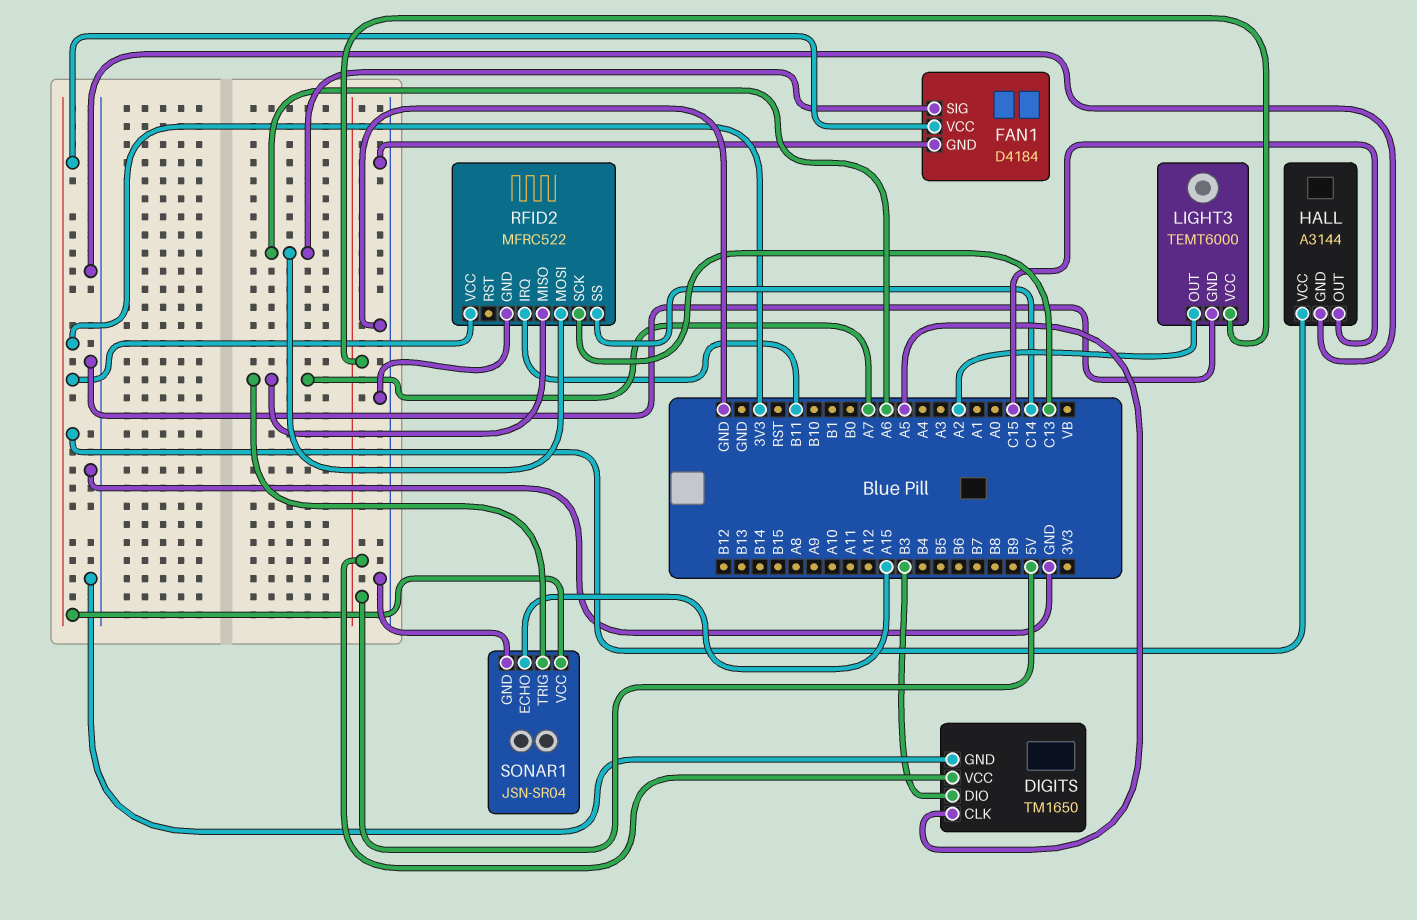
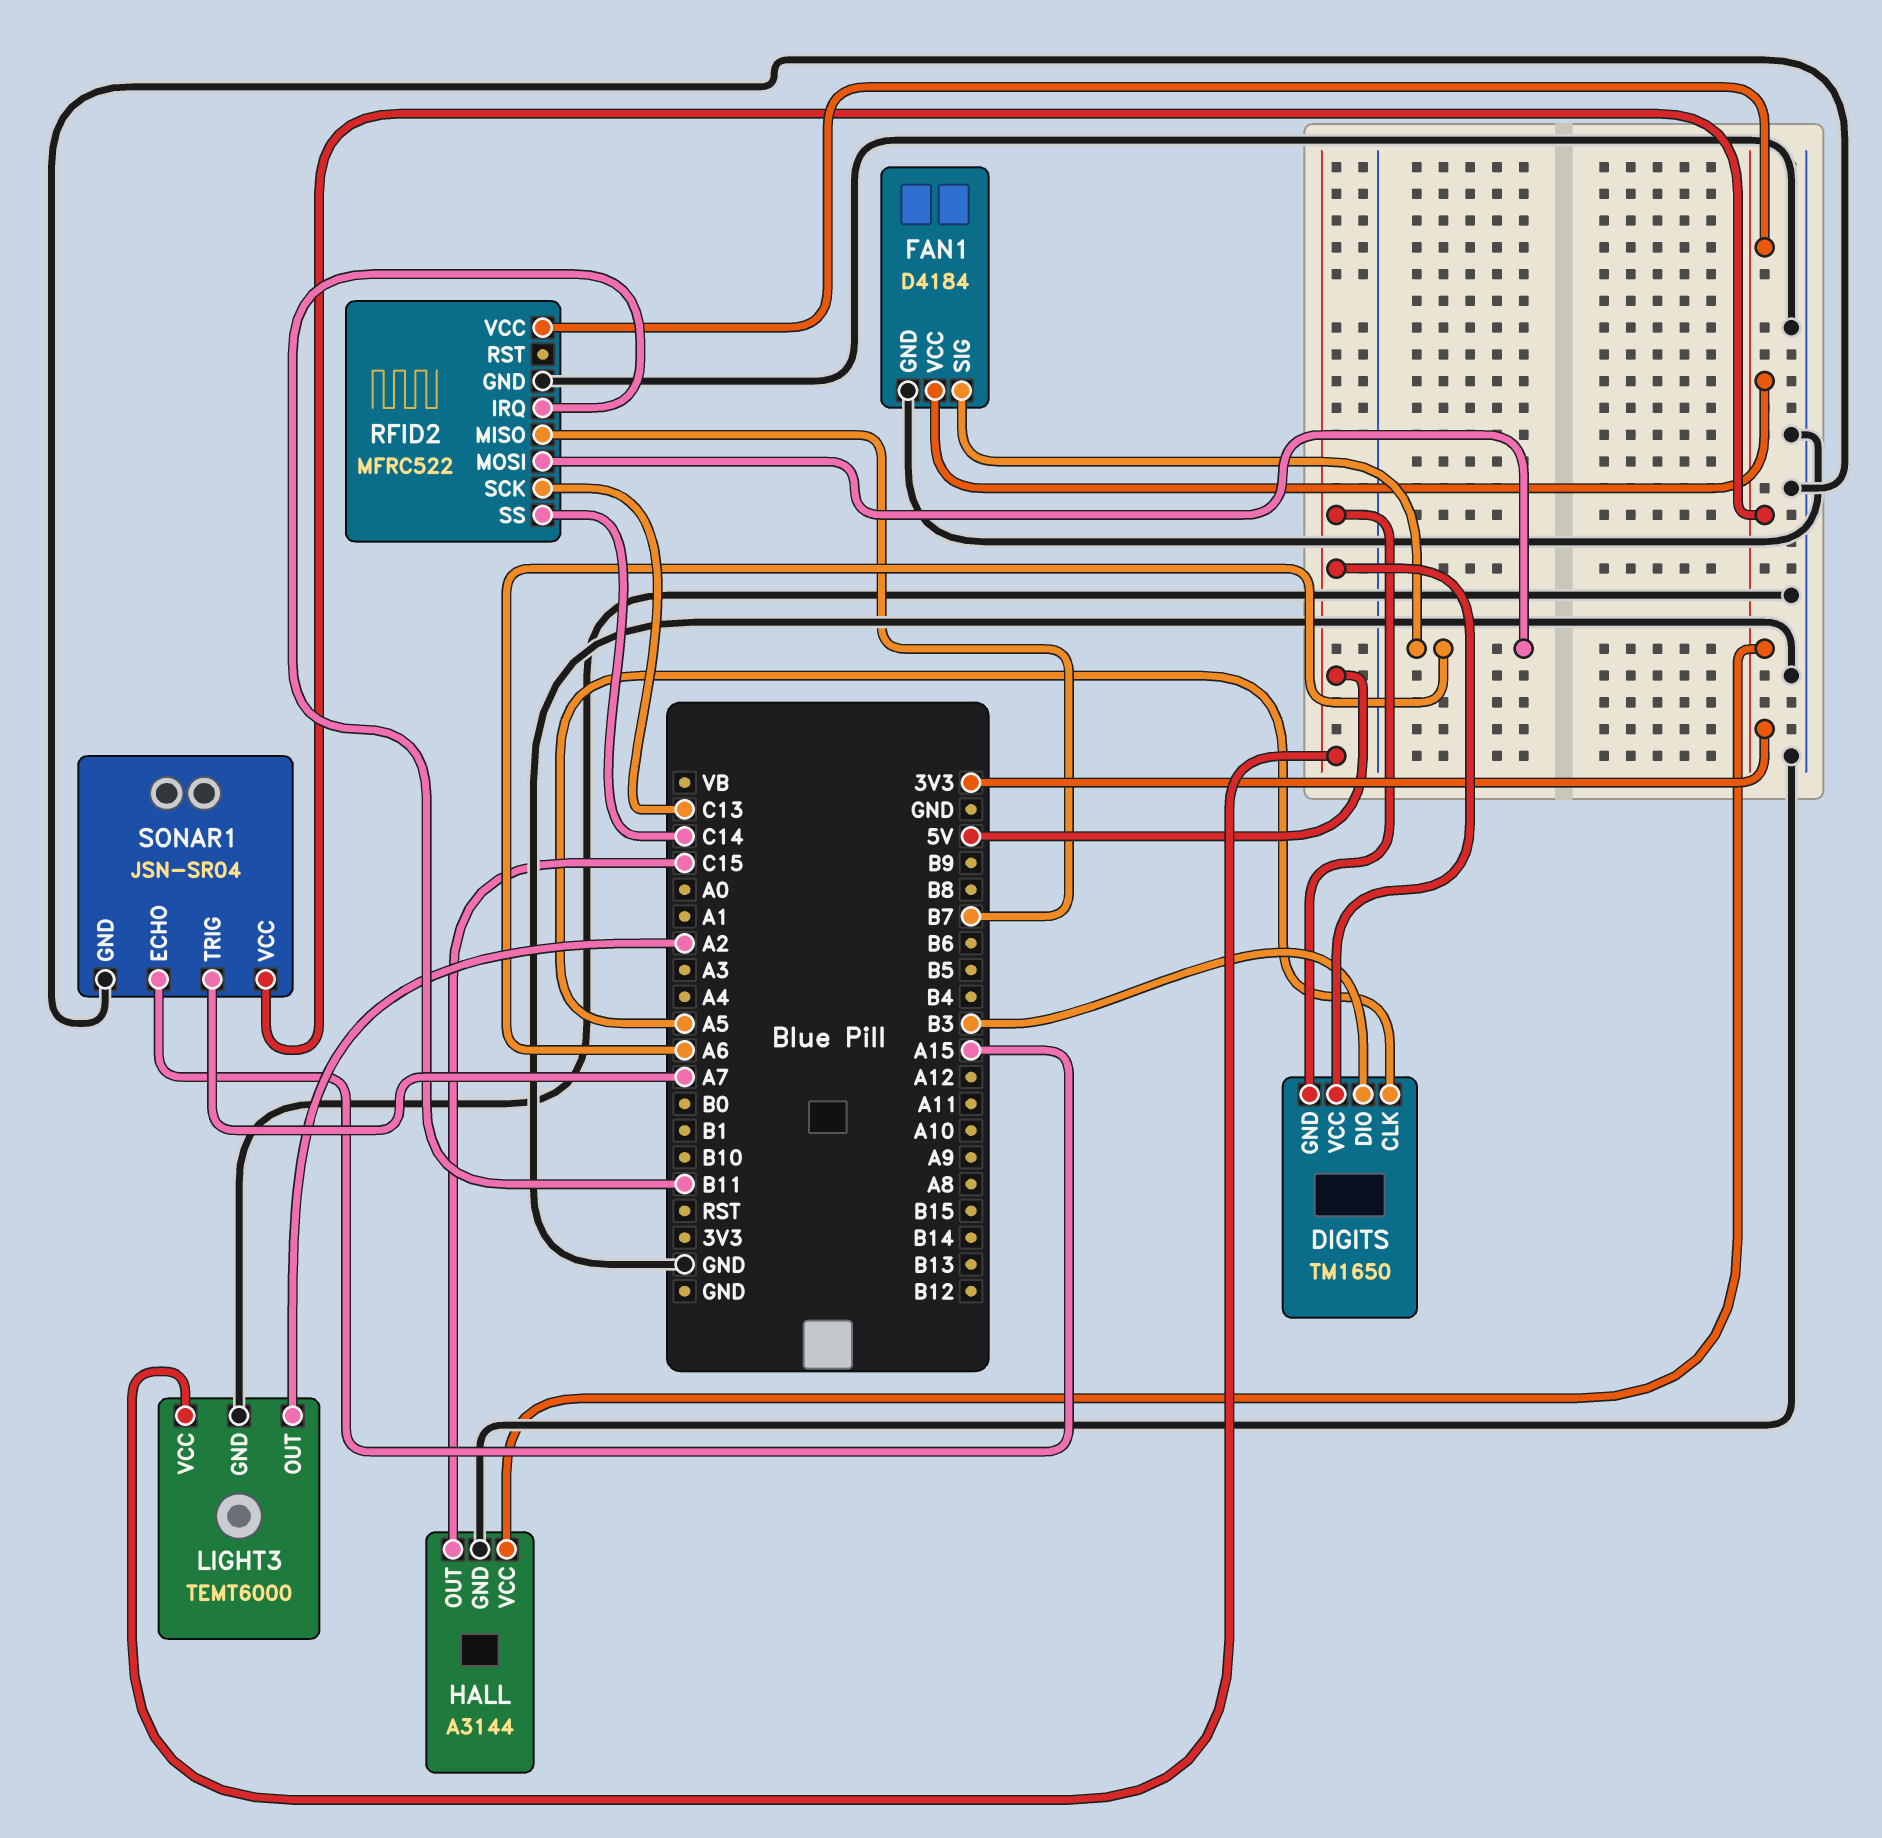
DIGITS pin GND: GND -> 5V
RFID2 pin MISO: A7 -> B7

